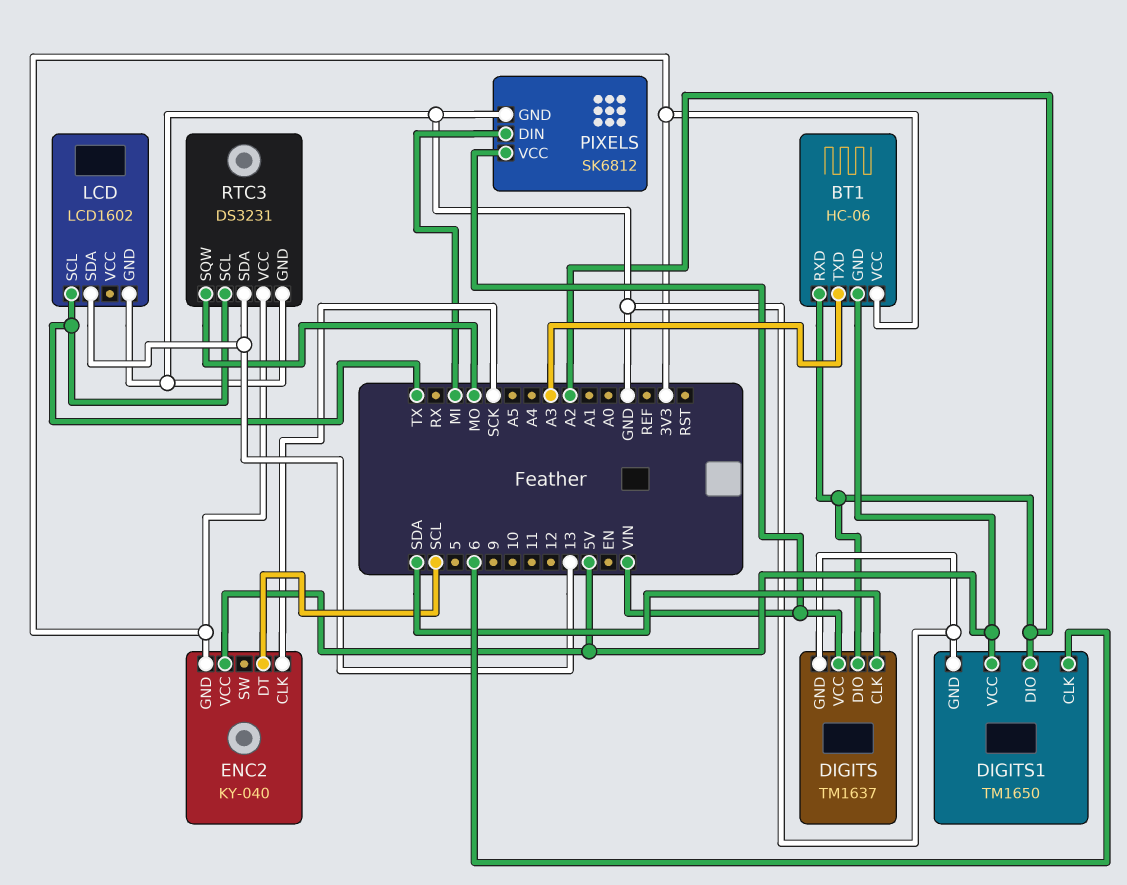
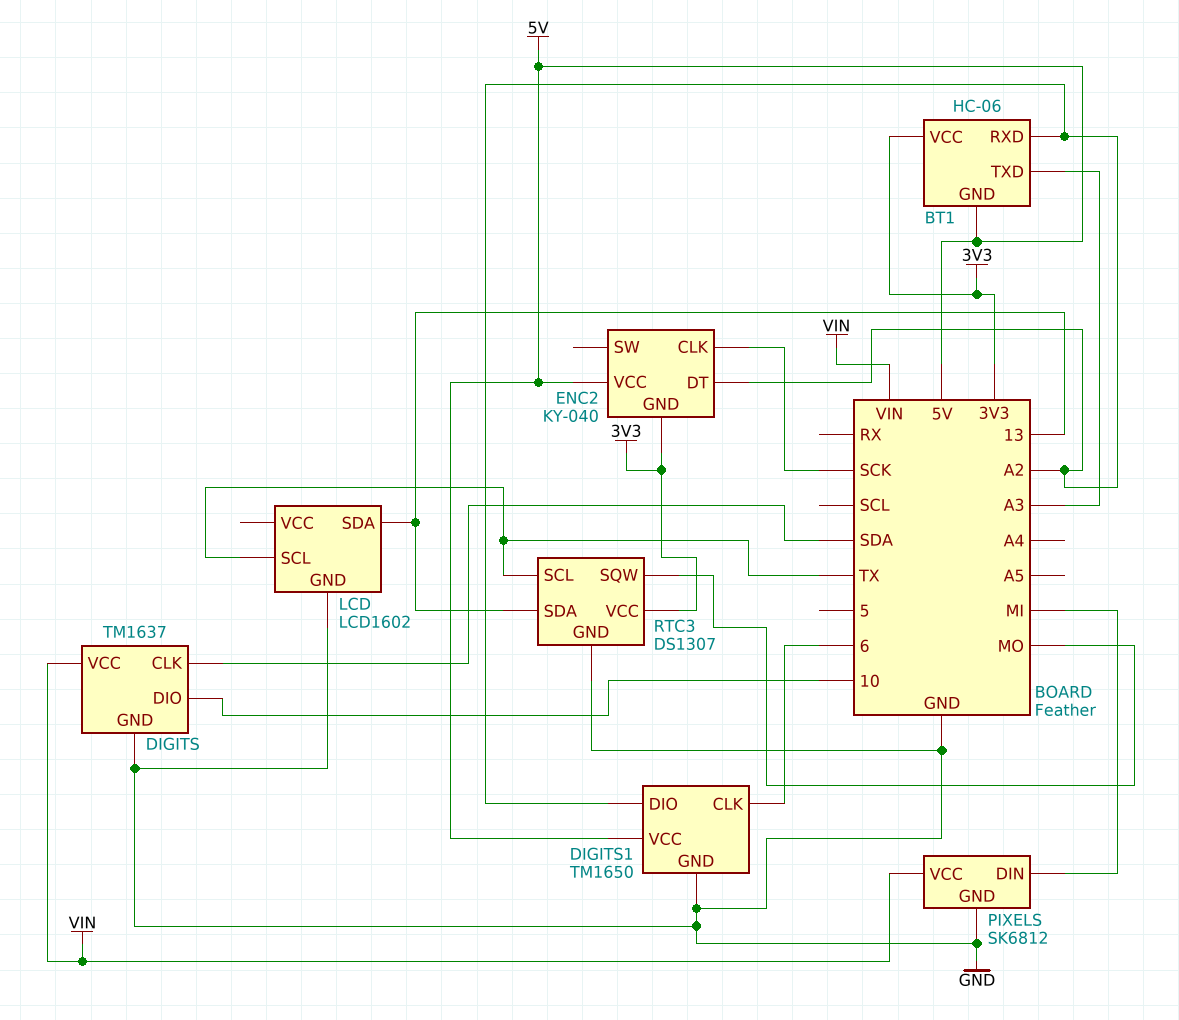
DIGITS pin DIO: A2 -> 10
ENC2 pin DT: SCL -> A2
RTC3: DS3231 -> DS1307

